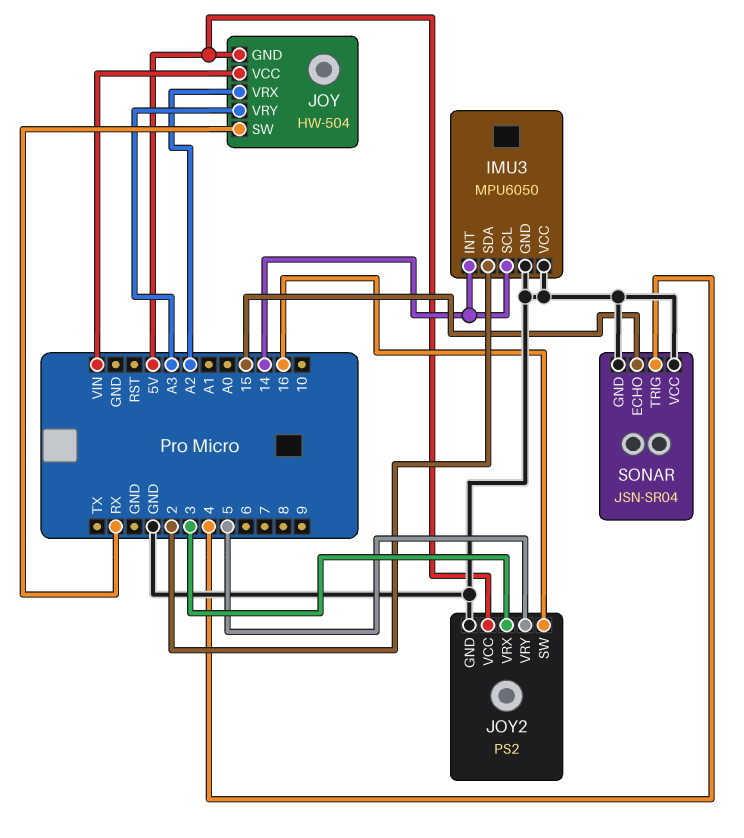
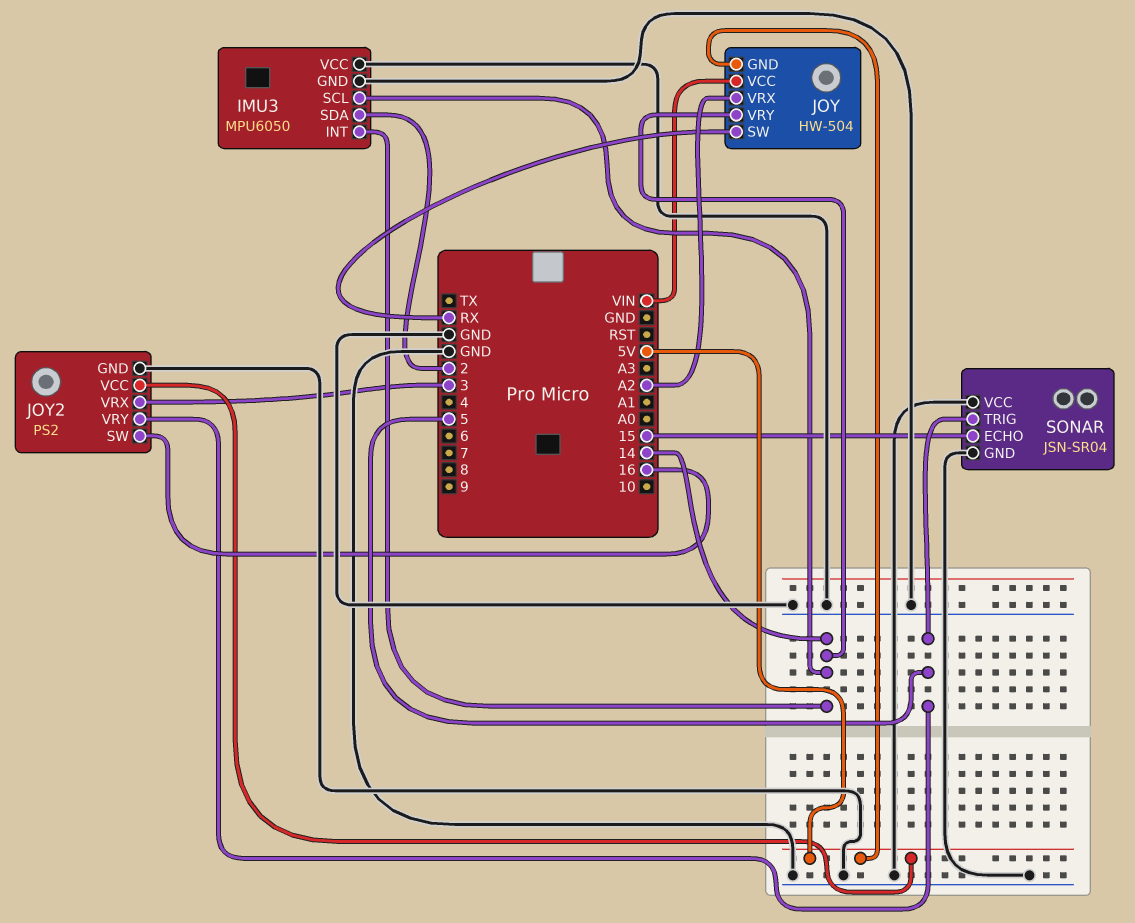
JOY pin VRY: A3 -> 14
SONAR pin TRIG: 4 -> 5

